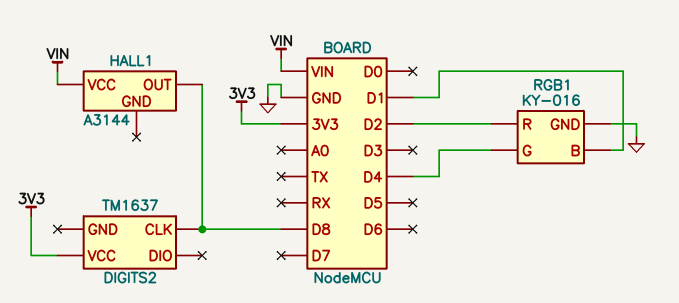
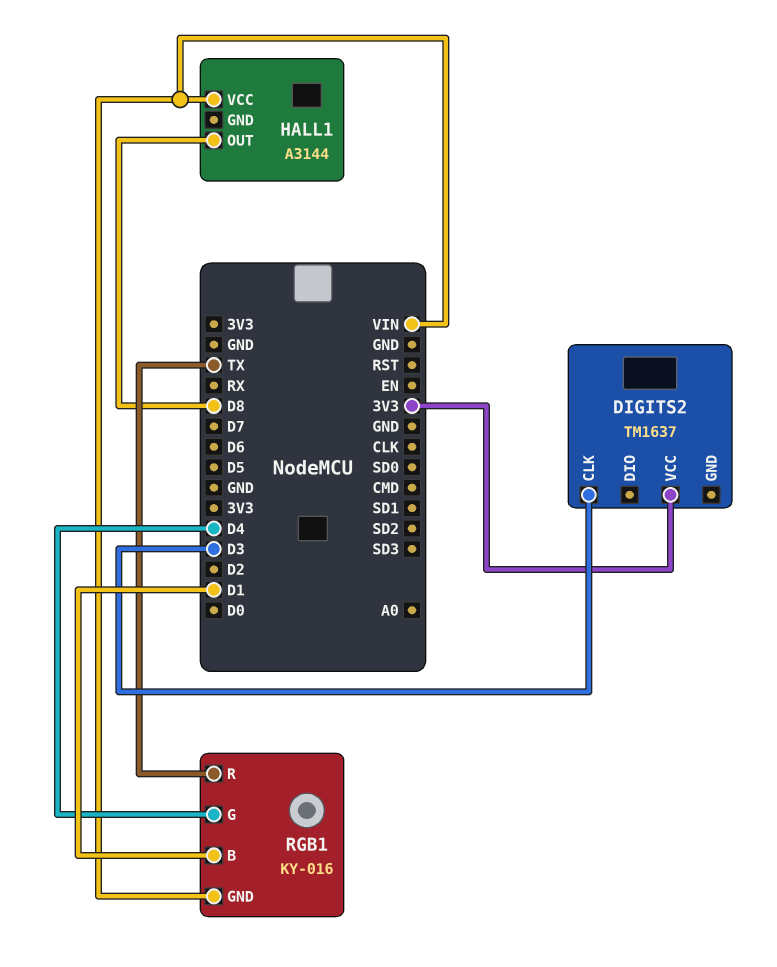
DIGITS2 pin CLK: D8 -> D3
RGB1 pin GND: GND -> VIN
RGB1 pin R: D2 -> TX

